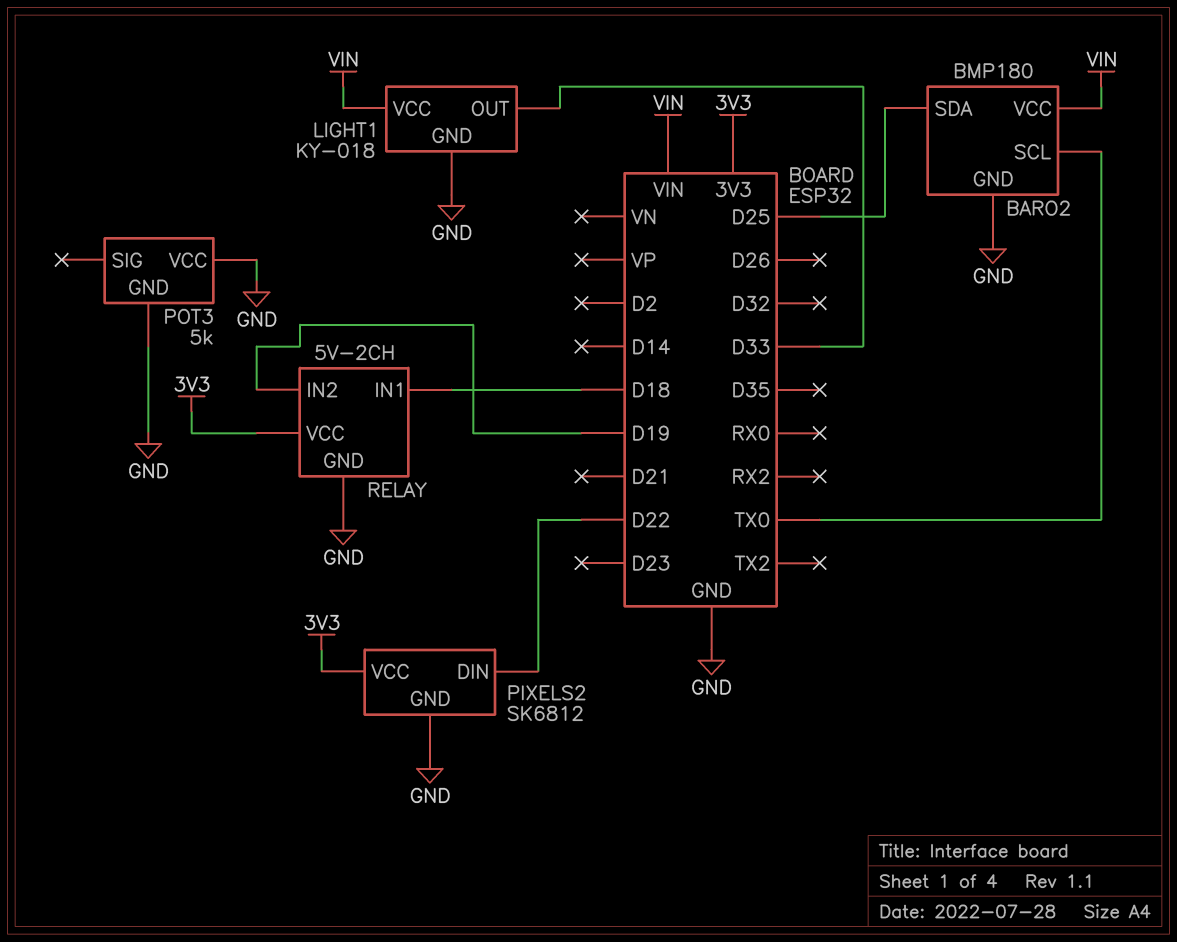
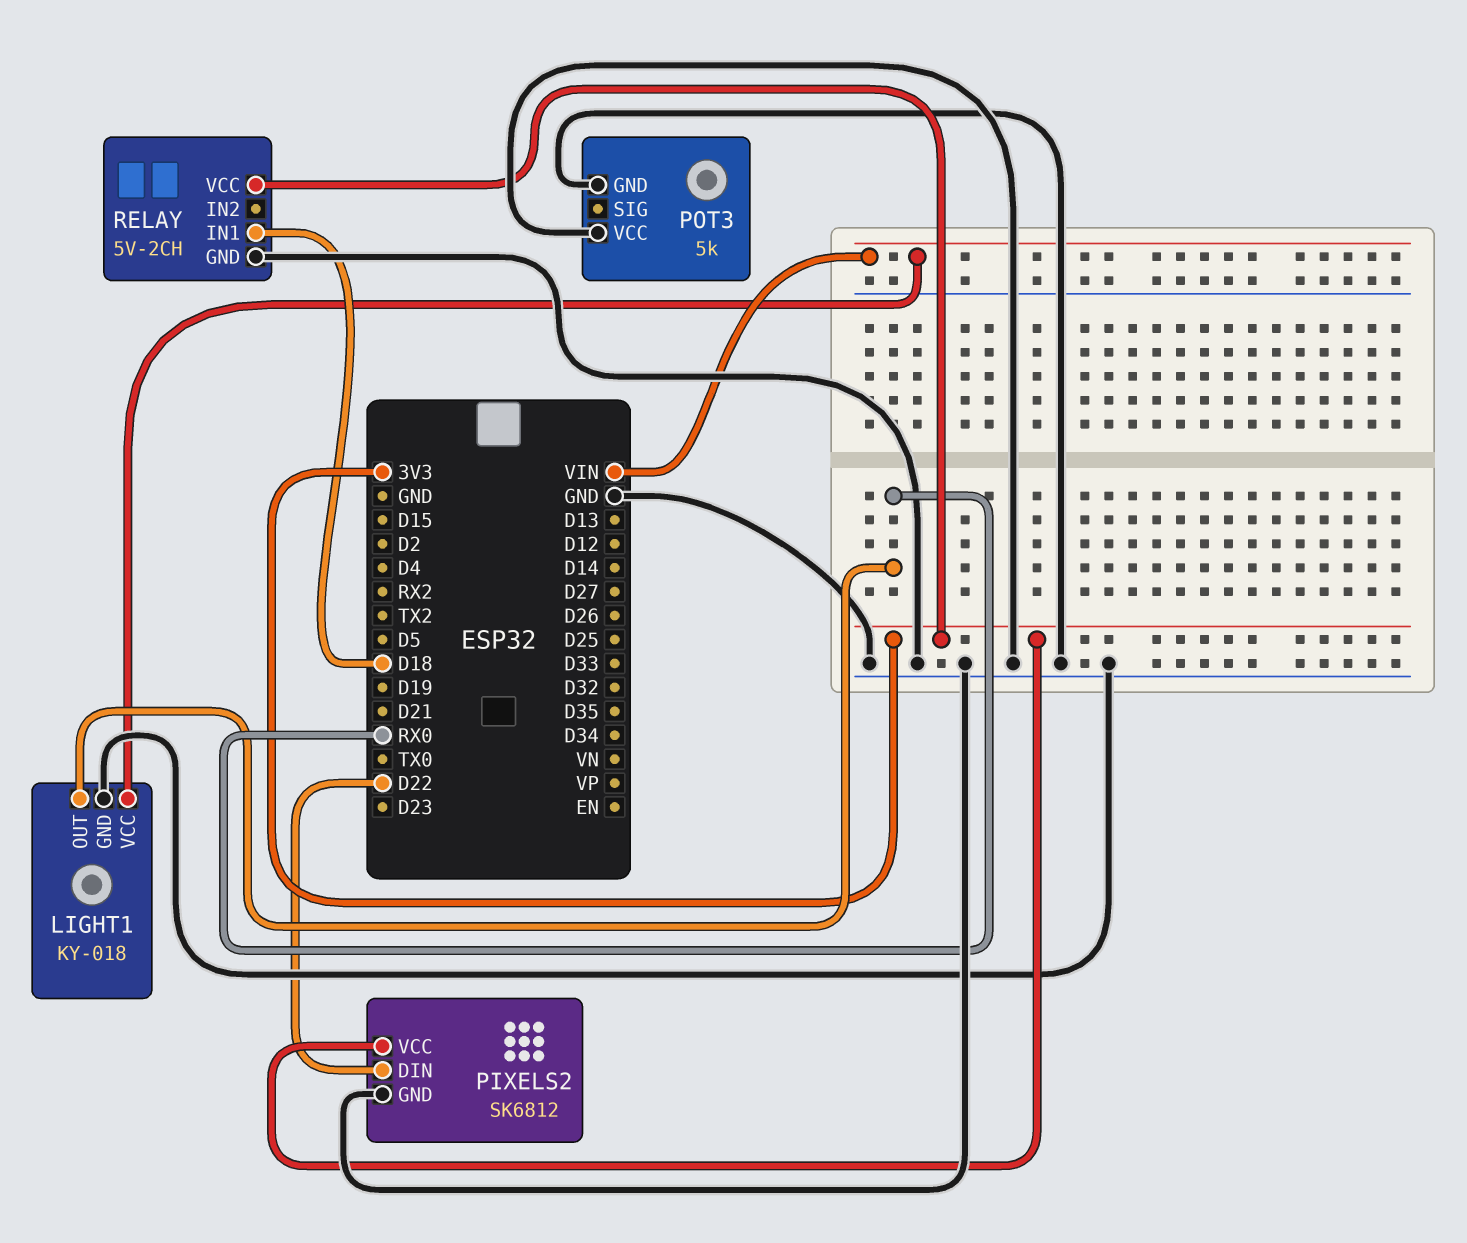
BARO2: BMP180 -> none
BARO2 pin GND: GND -> none
BARO2 pin SCL: TX0 -> none
BARO2 pin SDA: D25 -> none
BARO2 pin VCC: VIN -> none
LIGHT1 pin OUT: D33 -> RX0
RELAY pin IN2: D19 -> none

